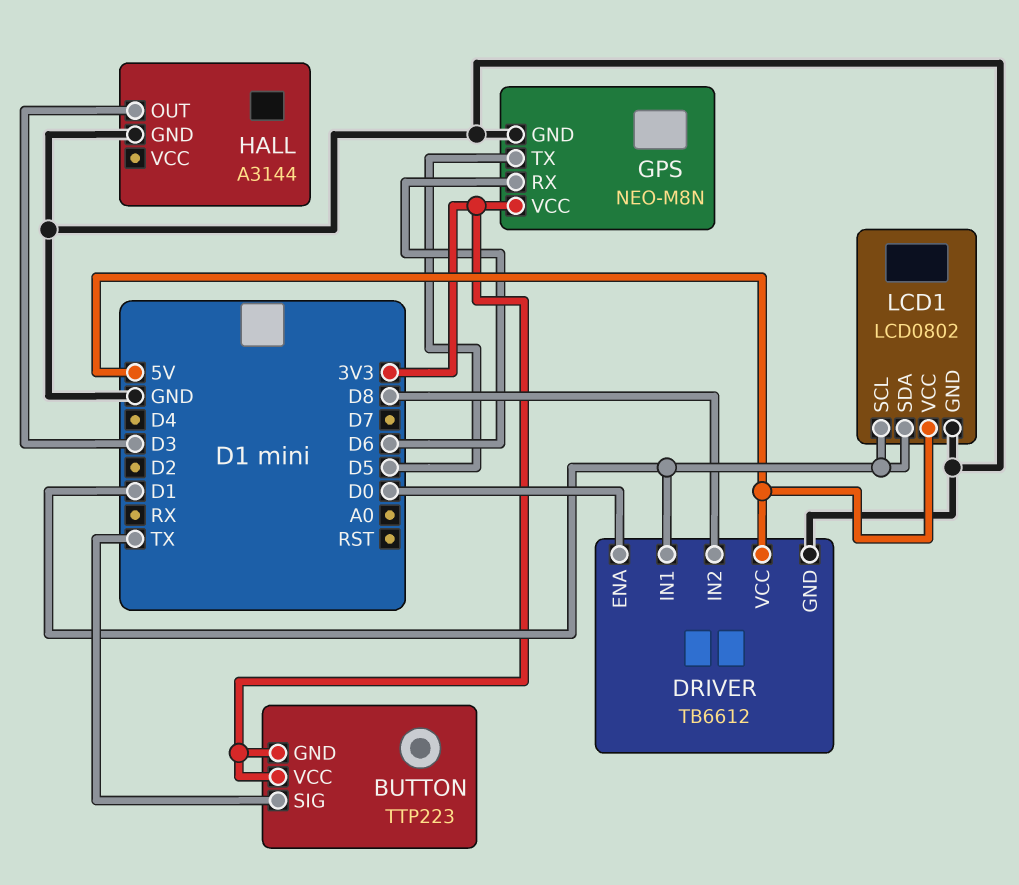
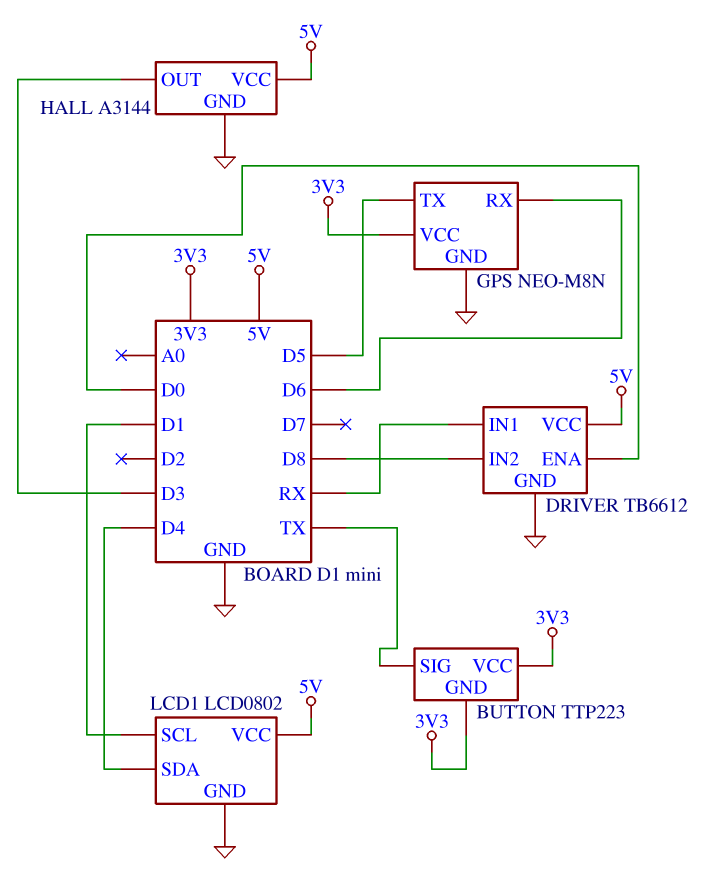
DRIVER pin IN1: D1 -> RX
HALL pin VCC: none -> 5V
LCD1 pin SDA: D1 -> D4

